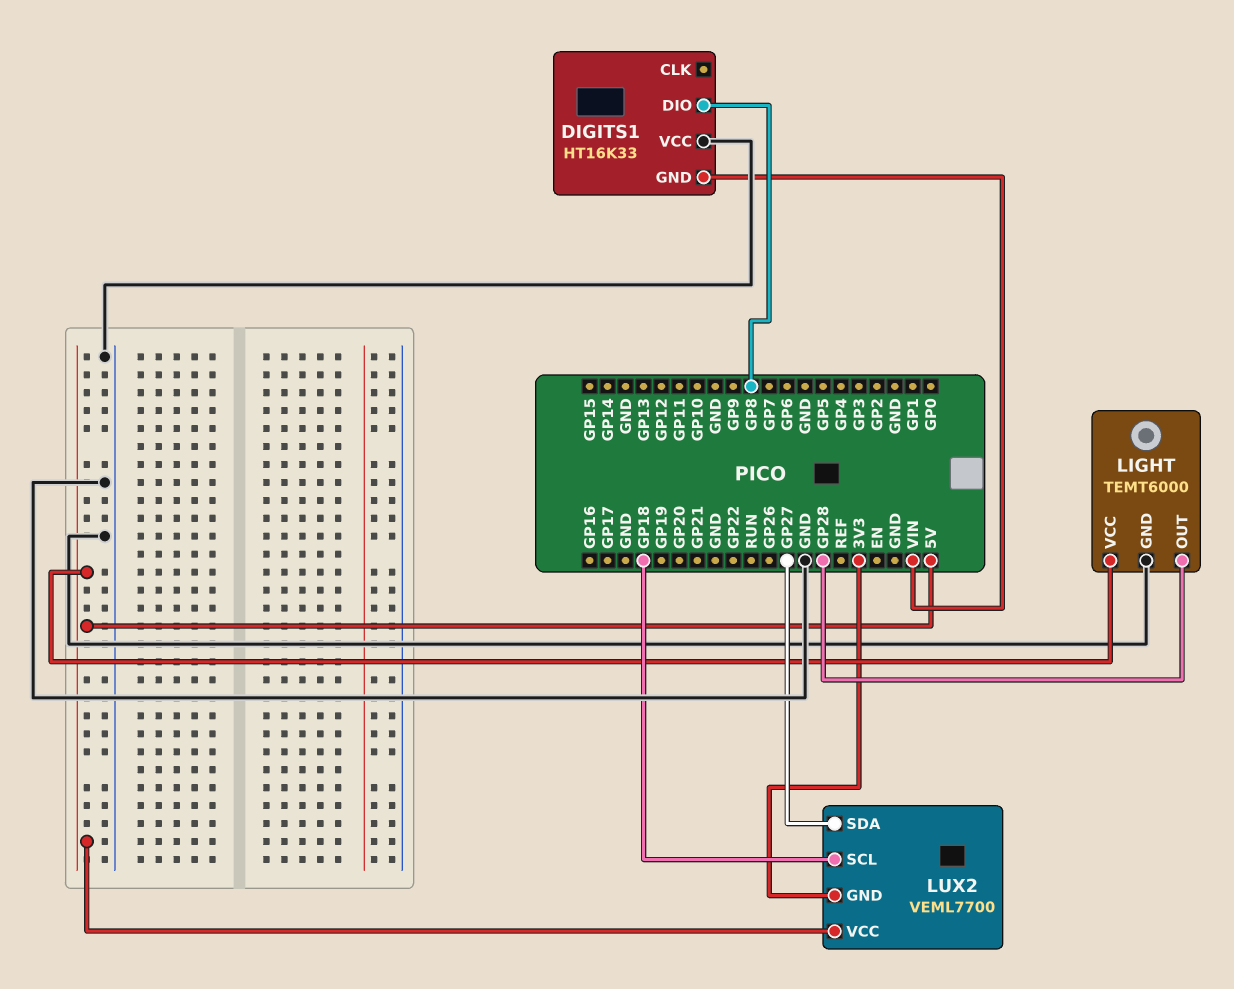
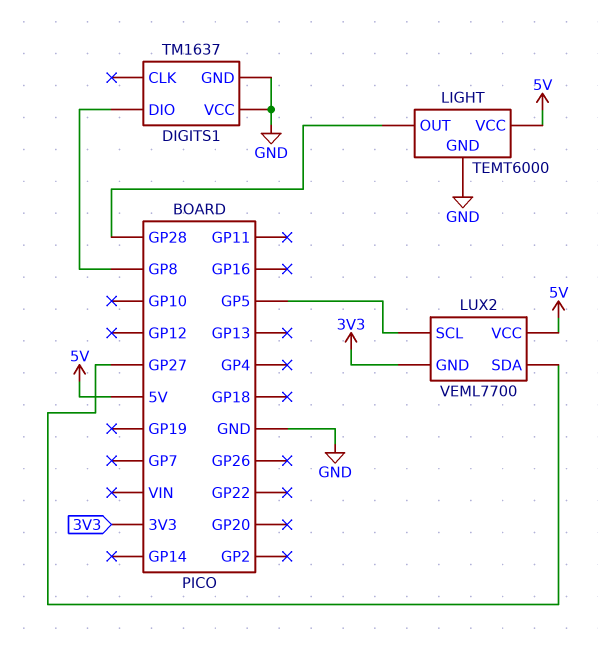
DIGITS1: HT16K33 -> TM1637
DIGITS1 pin GND: VIN -> GND
LUX2 pin SCL: GP18 -> GP5

